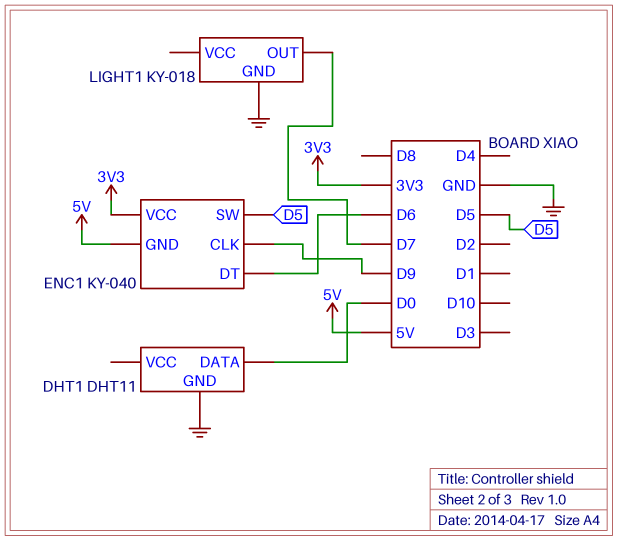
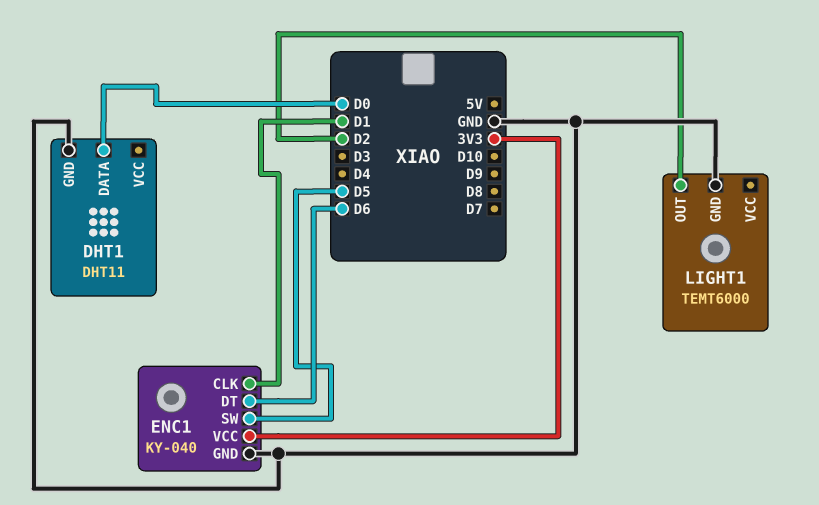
ENC1 pin CLK: D9 -> D1
ENC1 pin GND: 5V -> GND
LIGHT1: KY-018 -> TEMT6000
LIGHT1 pin OUT: D7 -> D2

